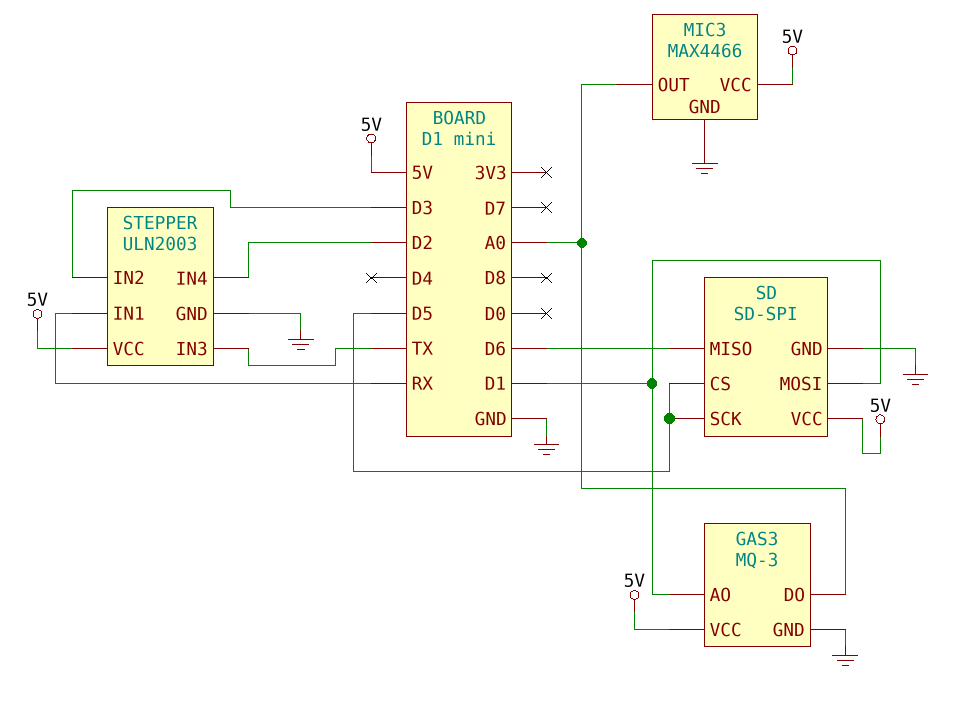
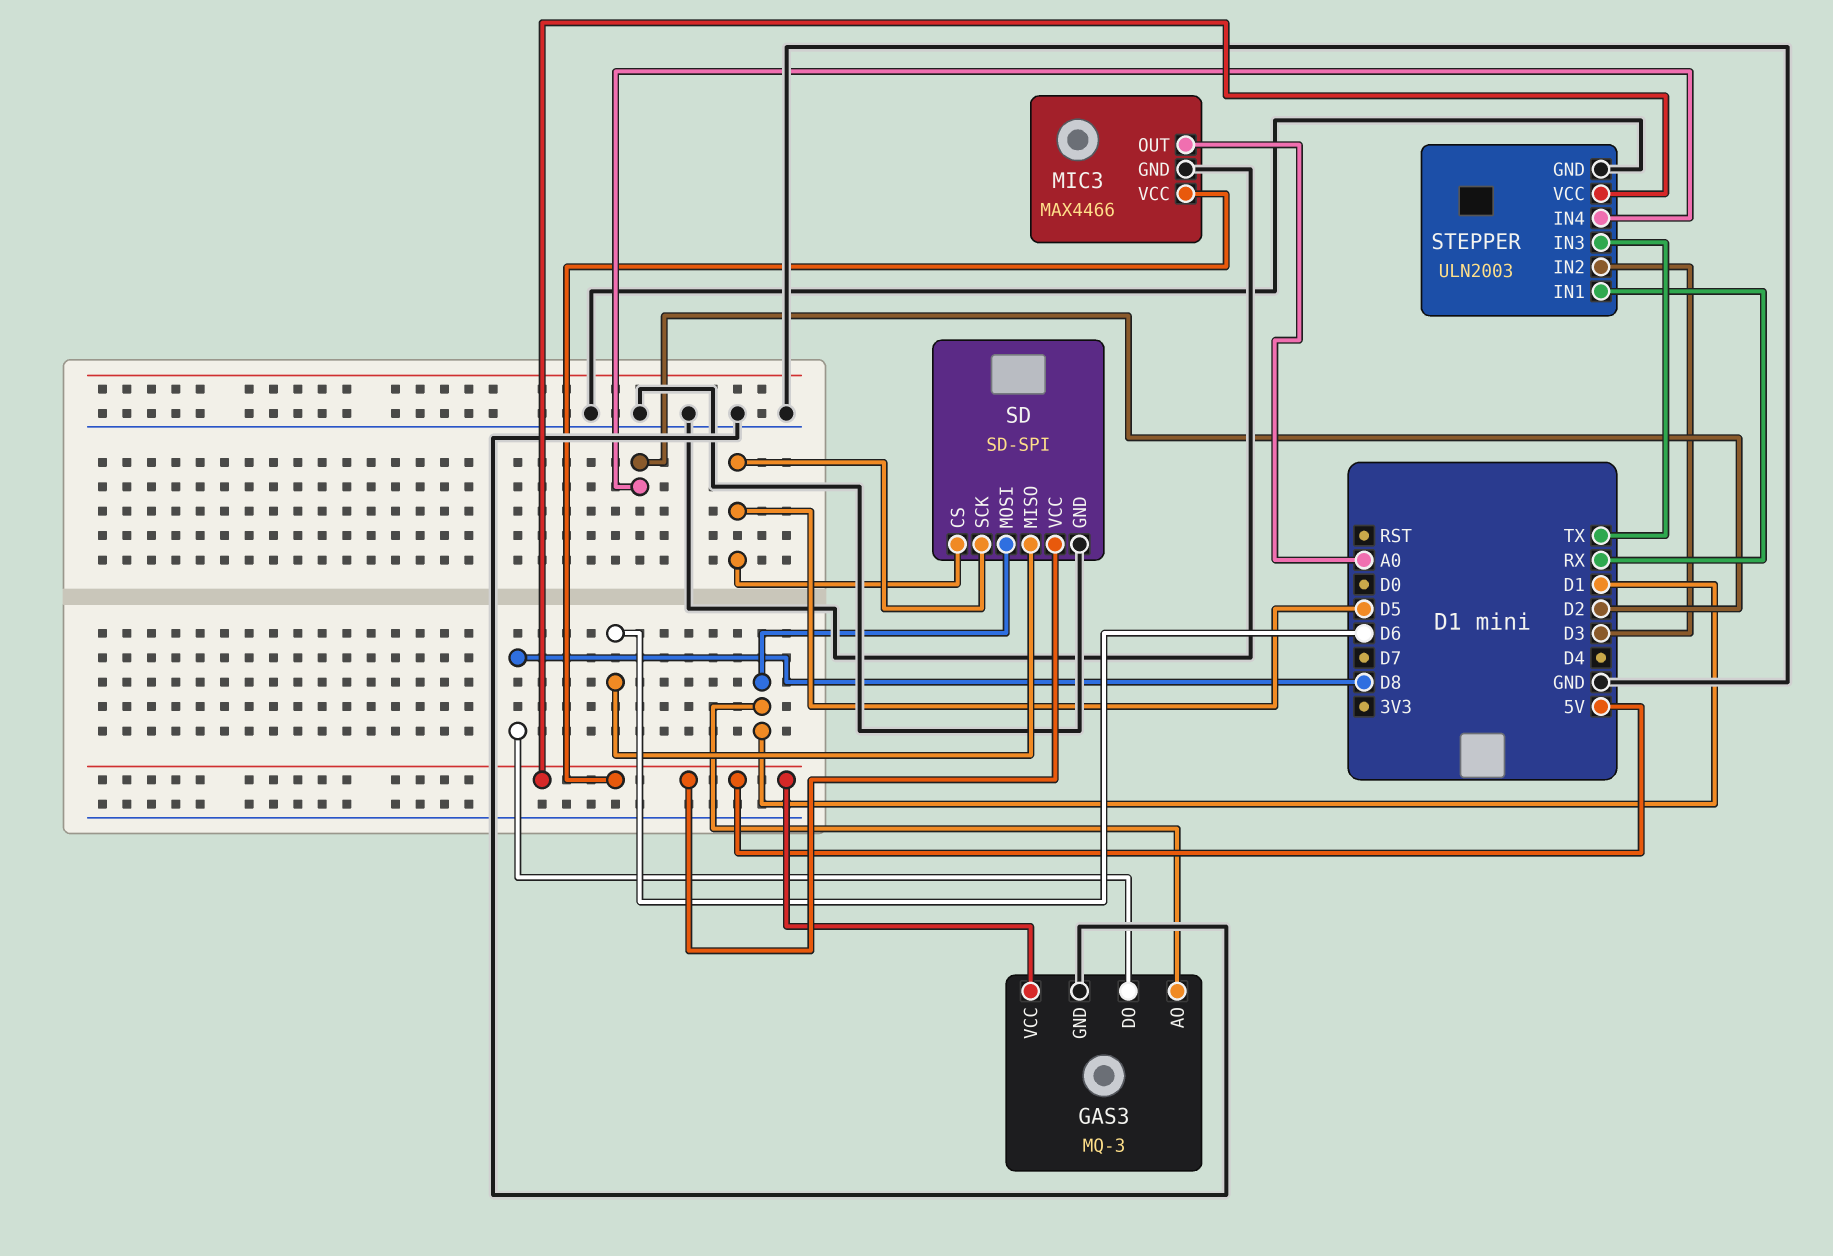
GAS3 pin DO: A0 -> D8

